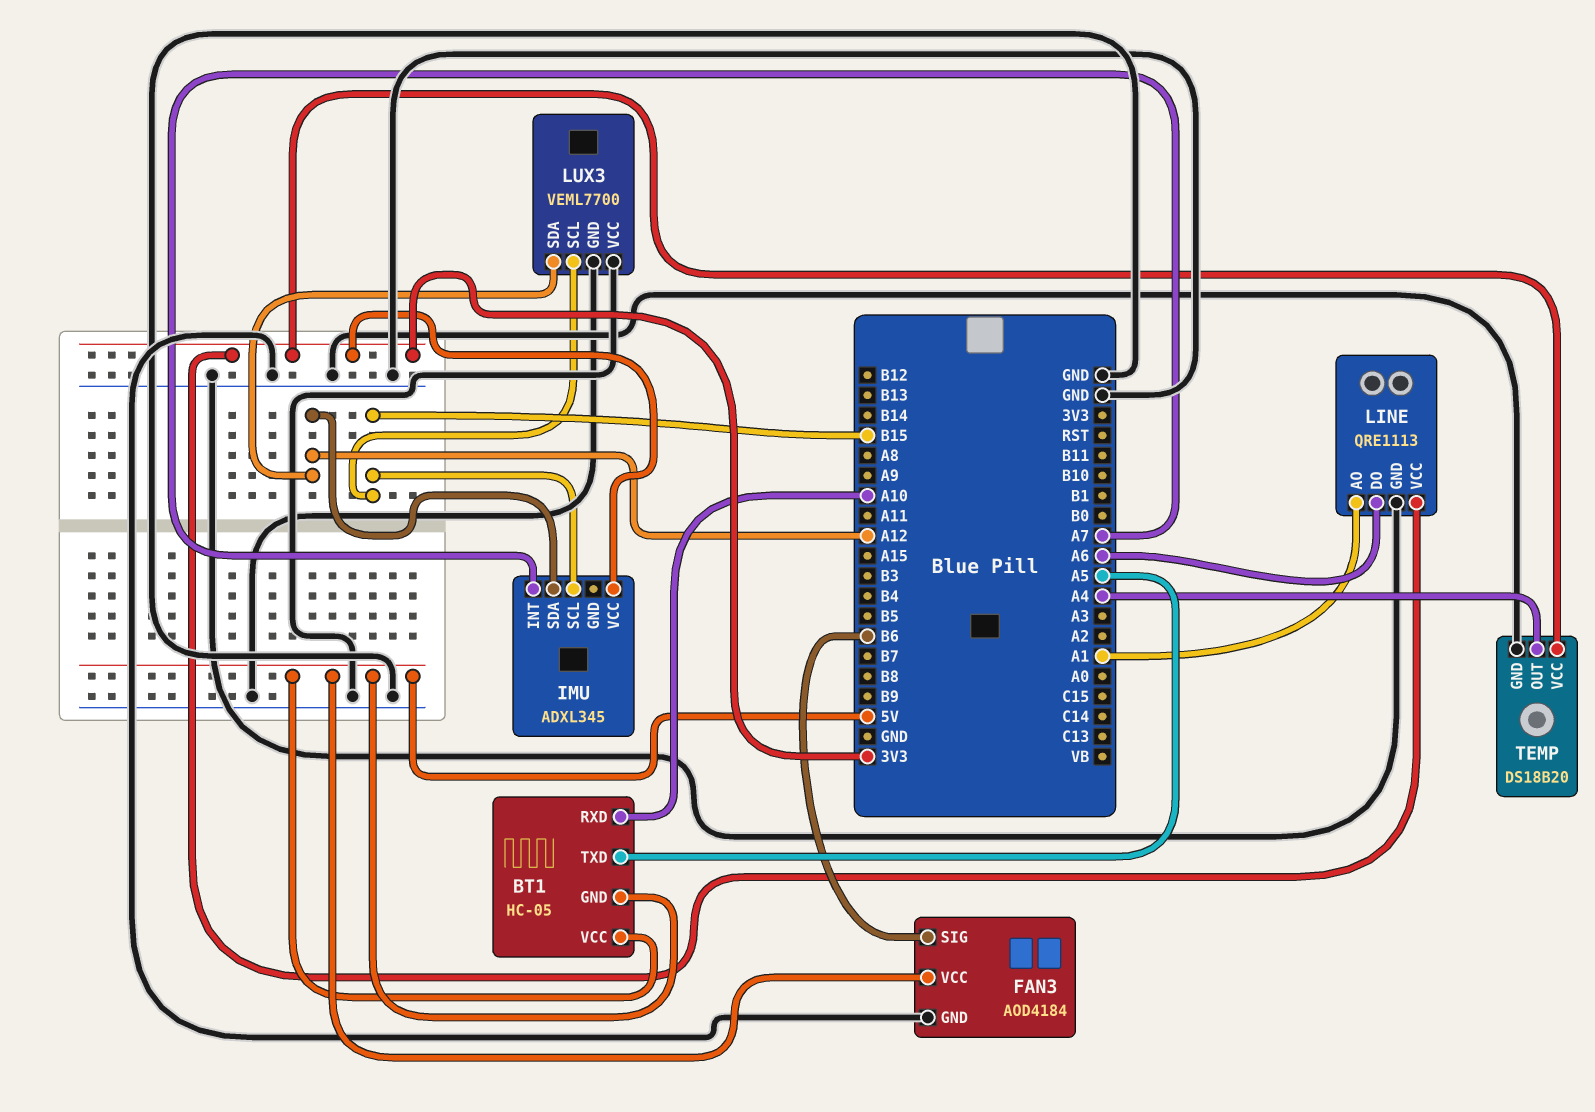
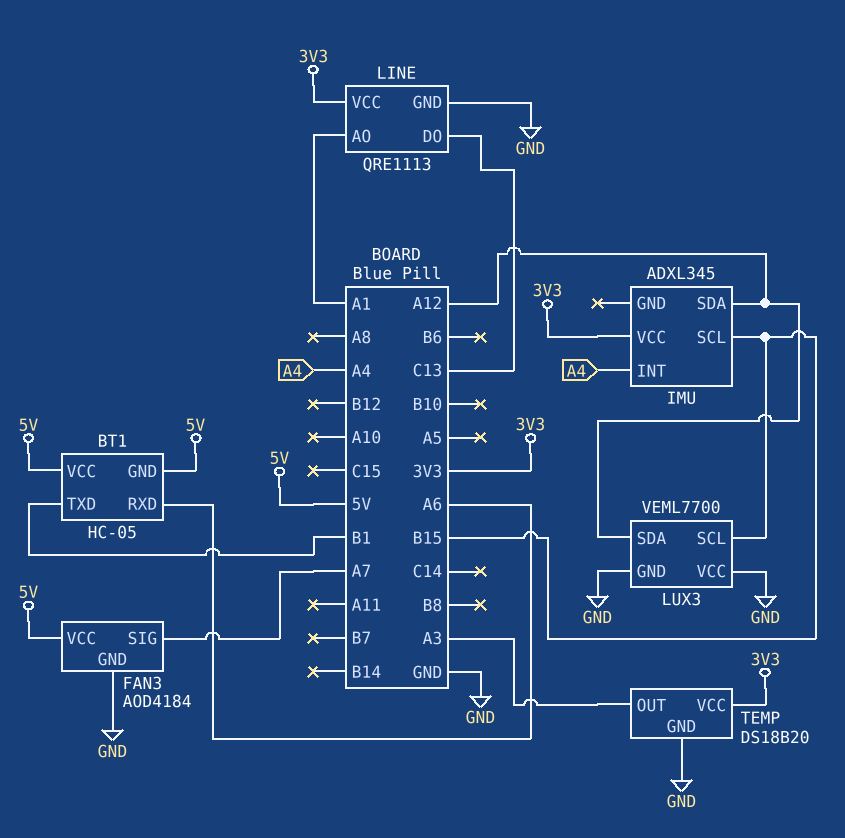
BT1 pin RXD: A10 -> A6
BT1 pin TXD: A5 -> B1
FAN3 pin SIG: B6 -> A7
IMU pin INT: A7 -> A4
LINE pin DO: A6 -> C13
TEMP pin OUT: A4 -> A3

